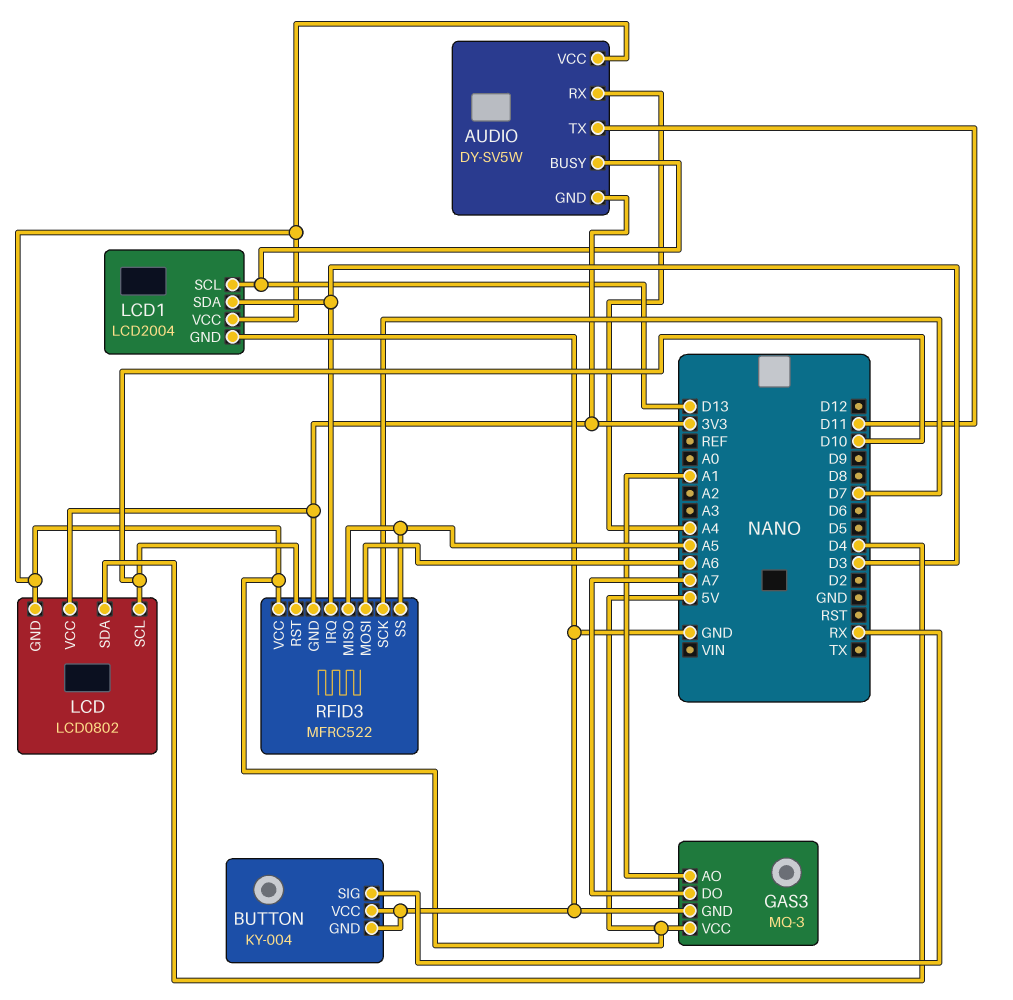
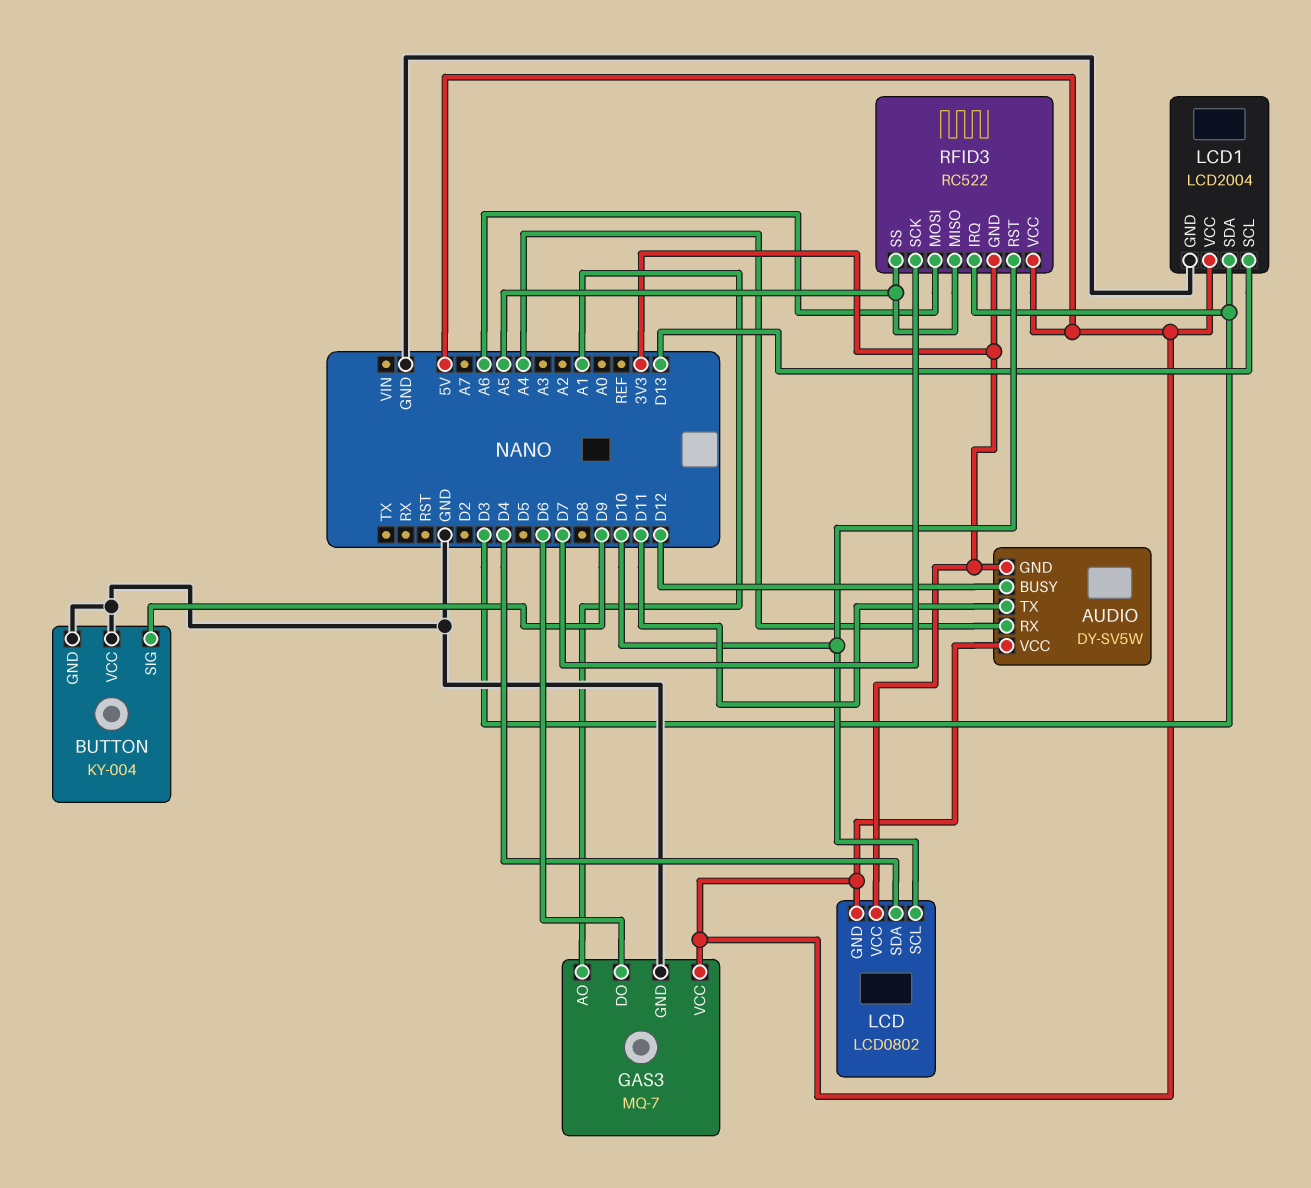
AUDIO pin BUSY: D13 -> D12
BUTTON pin SIG: RX -> D9
GAS3: MQ-3 -> MQ-7
GAS3 pin DO: A7 -> D6
RFID3: MFRC522 -> RC522

